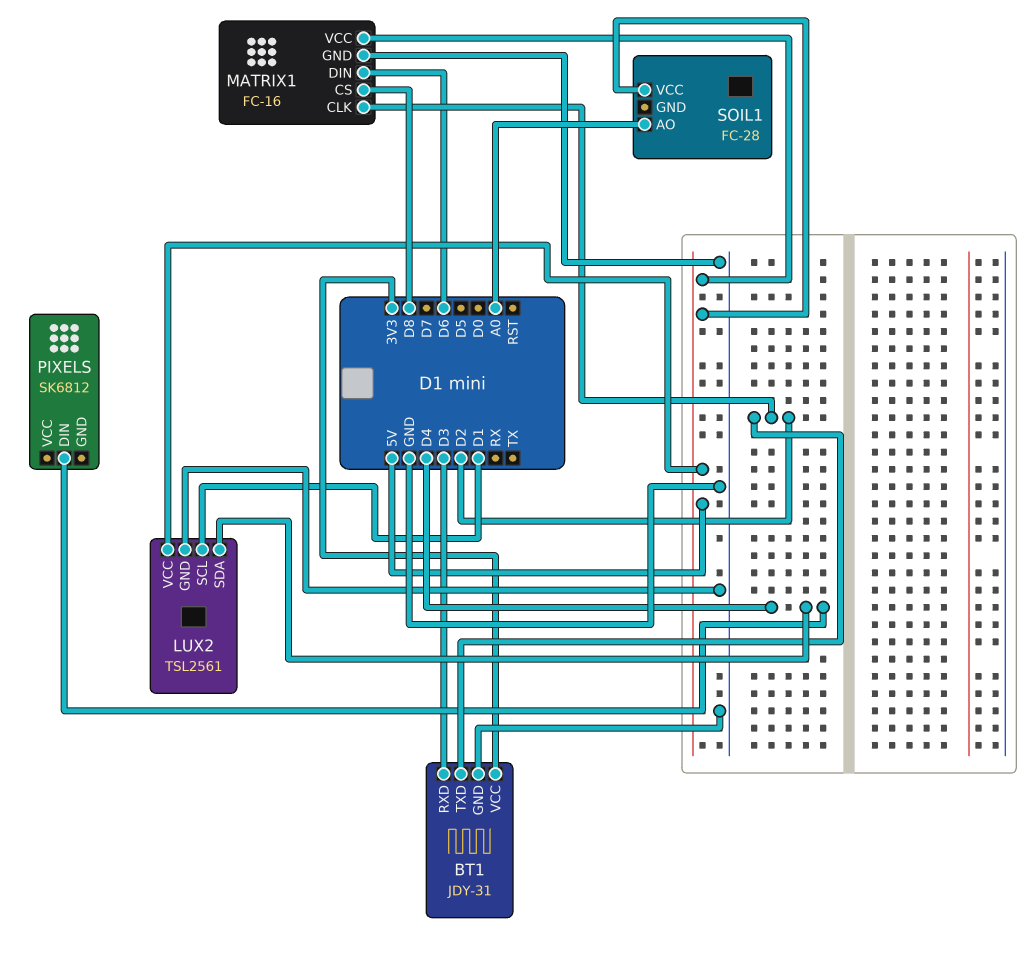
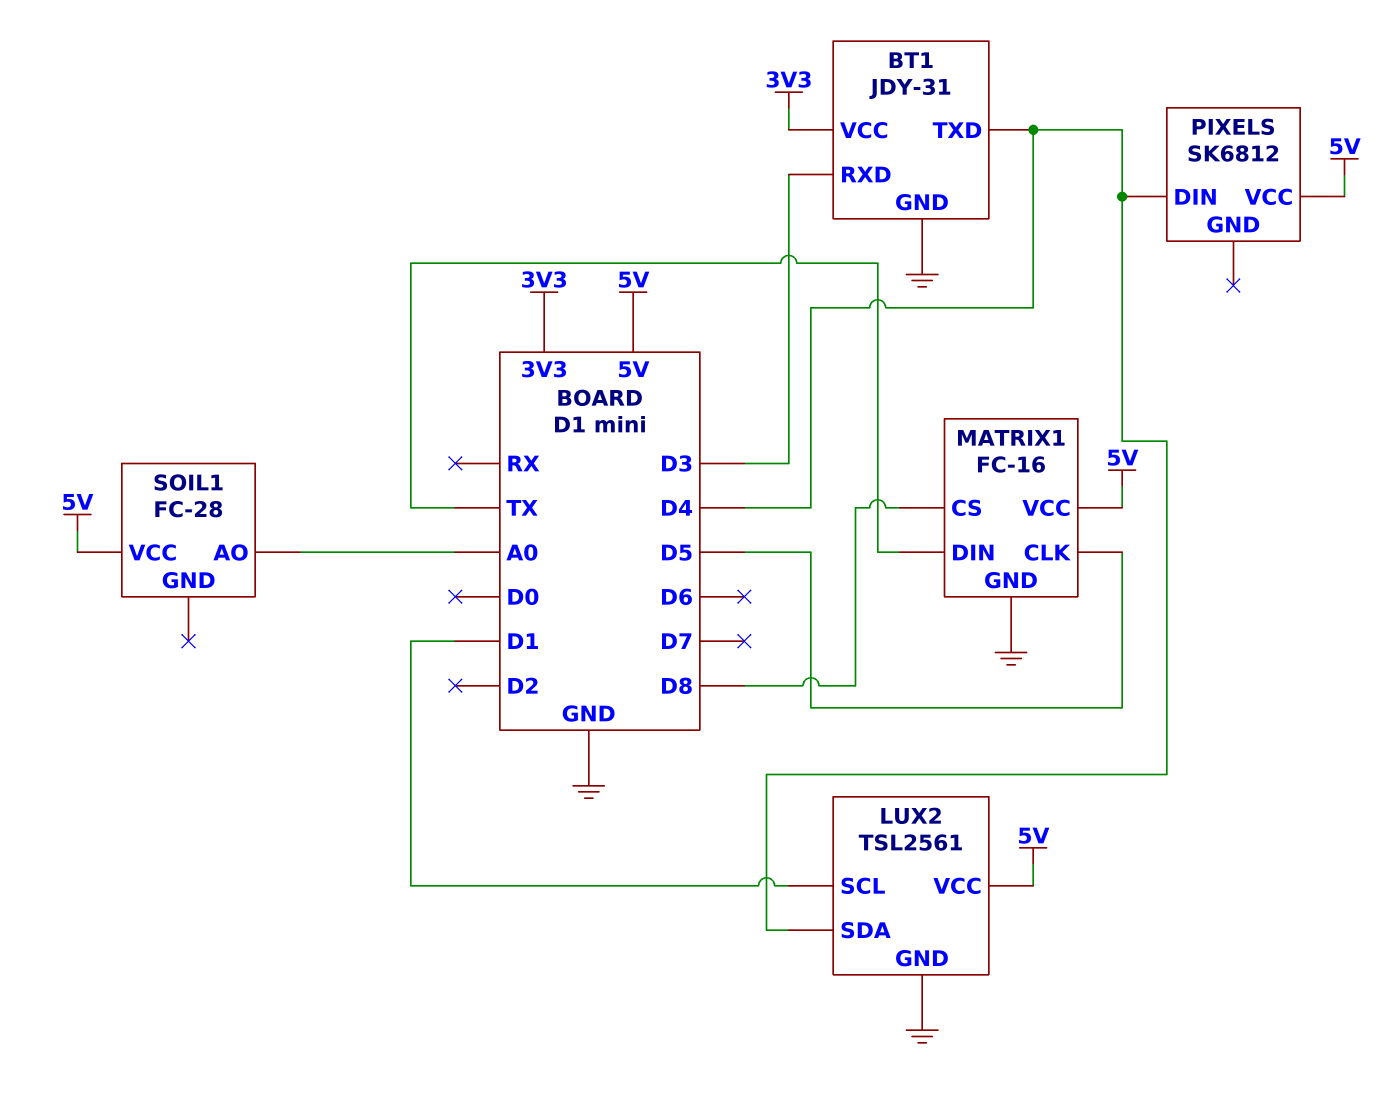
BT1 pin TXD: D2 -> D4
MATRIX1 pin CLK: D2 -> D5
MATRIX1 pin DIN: D6 -> TX
PIXELS pin VCC: none -> 5V

